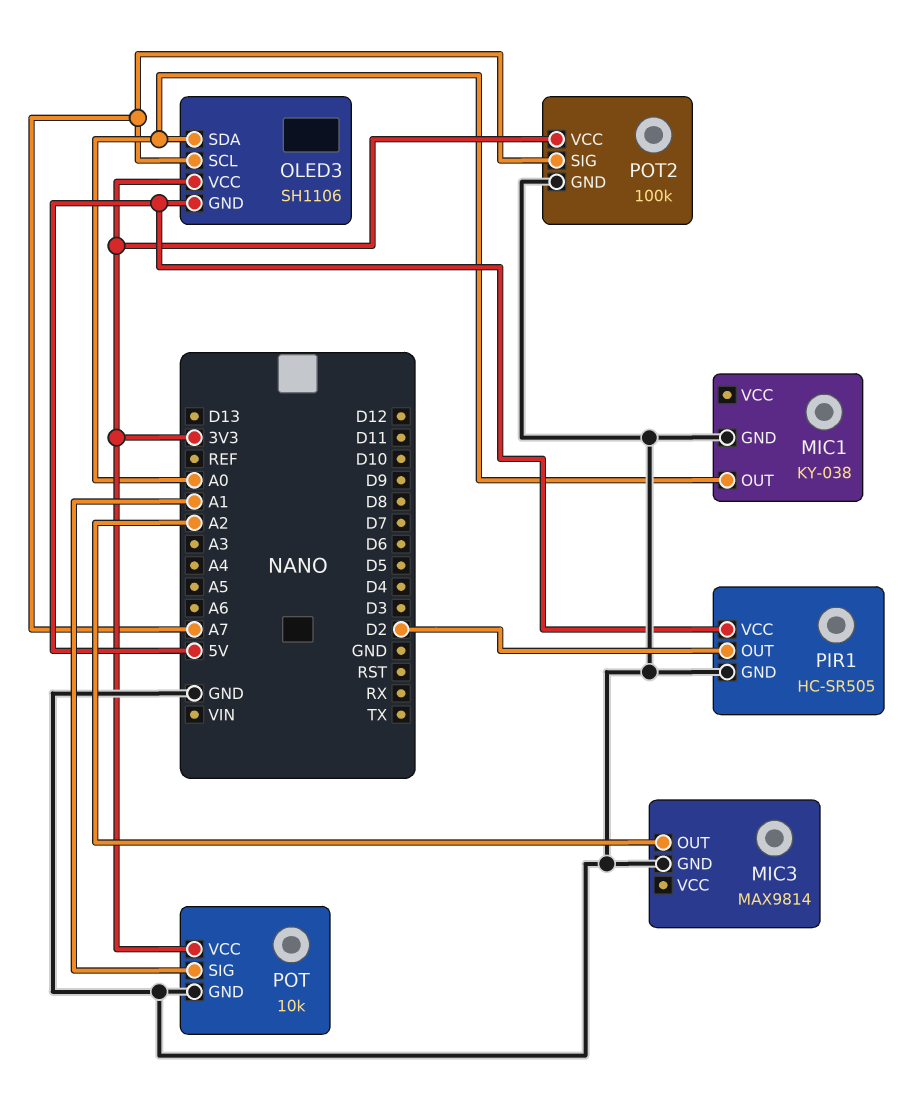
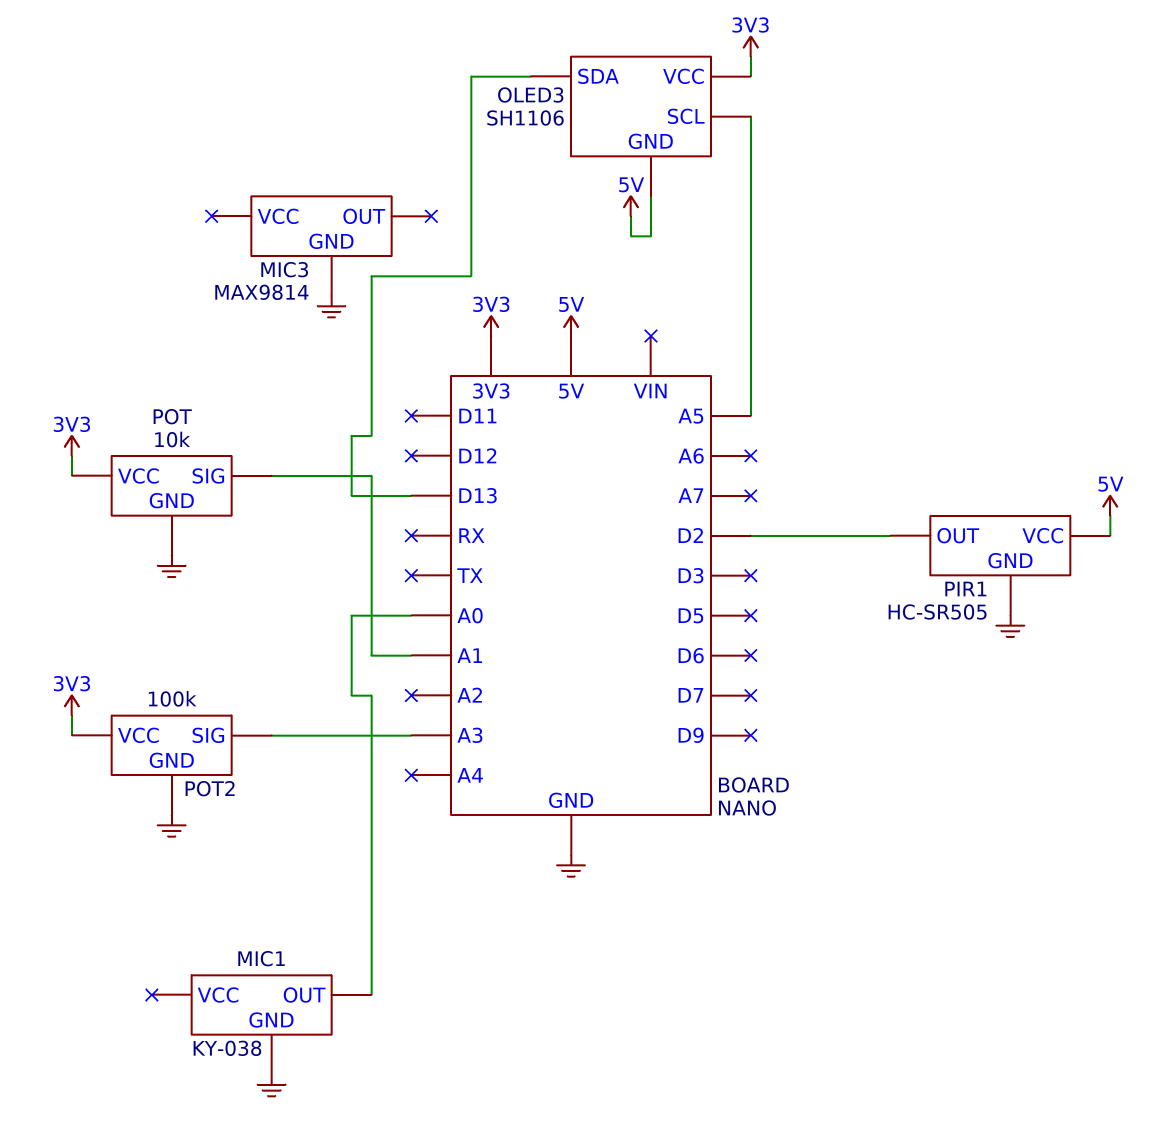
MIC3 pin OUT: A2 -> none
OLED3 pin SCL: A7 -> A5
OLED3 pin SDA: A0 -> D13
POT2 pin SIG: A7 -> A3

